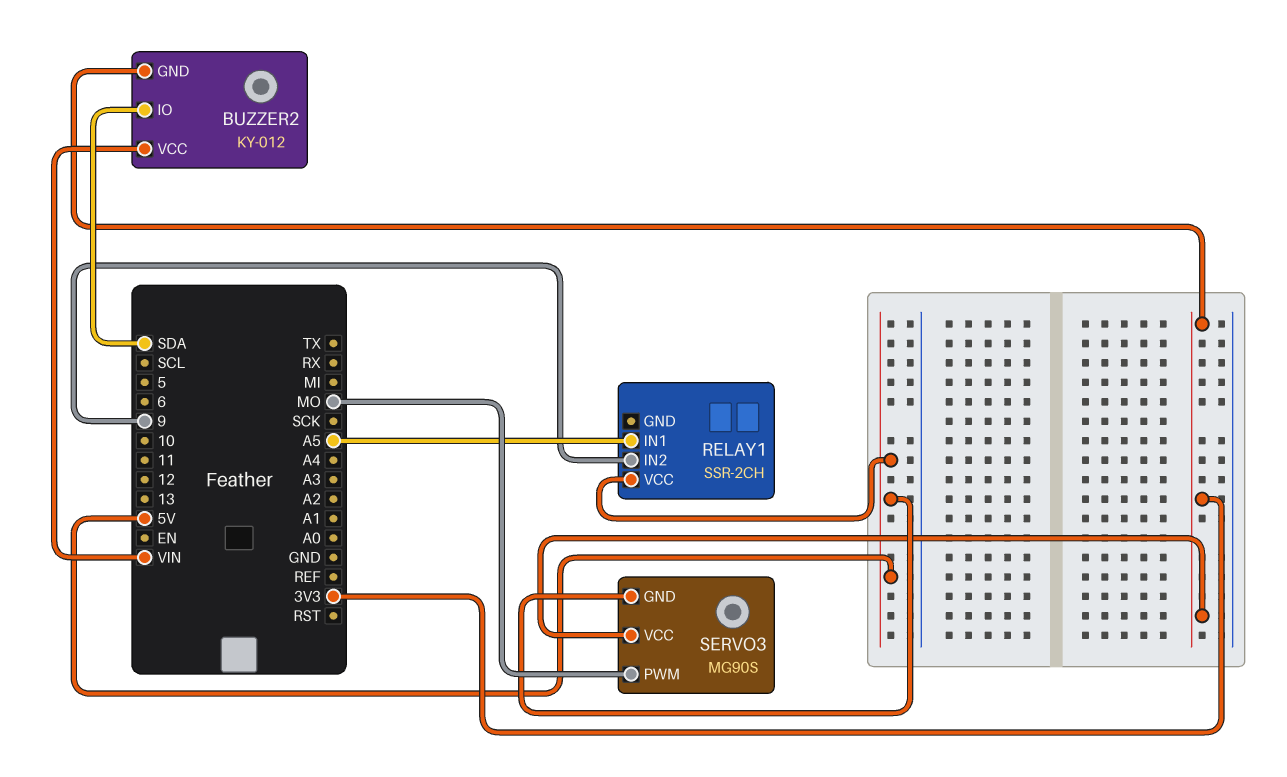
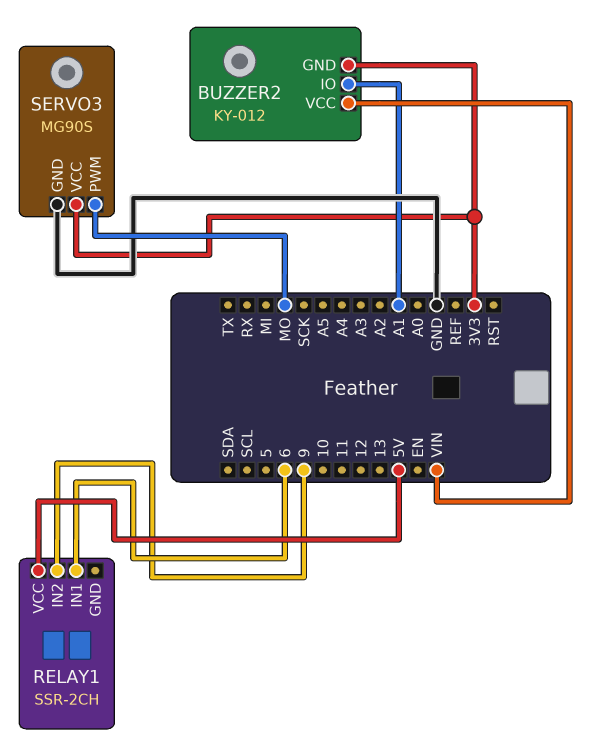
BUZZER2 pin IO: SDA -> A1
RELAY1 pin IN1: A5 -> 6
SERVO3 pin GND: 5V -> GND

